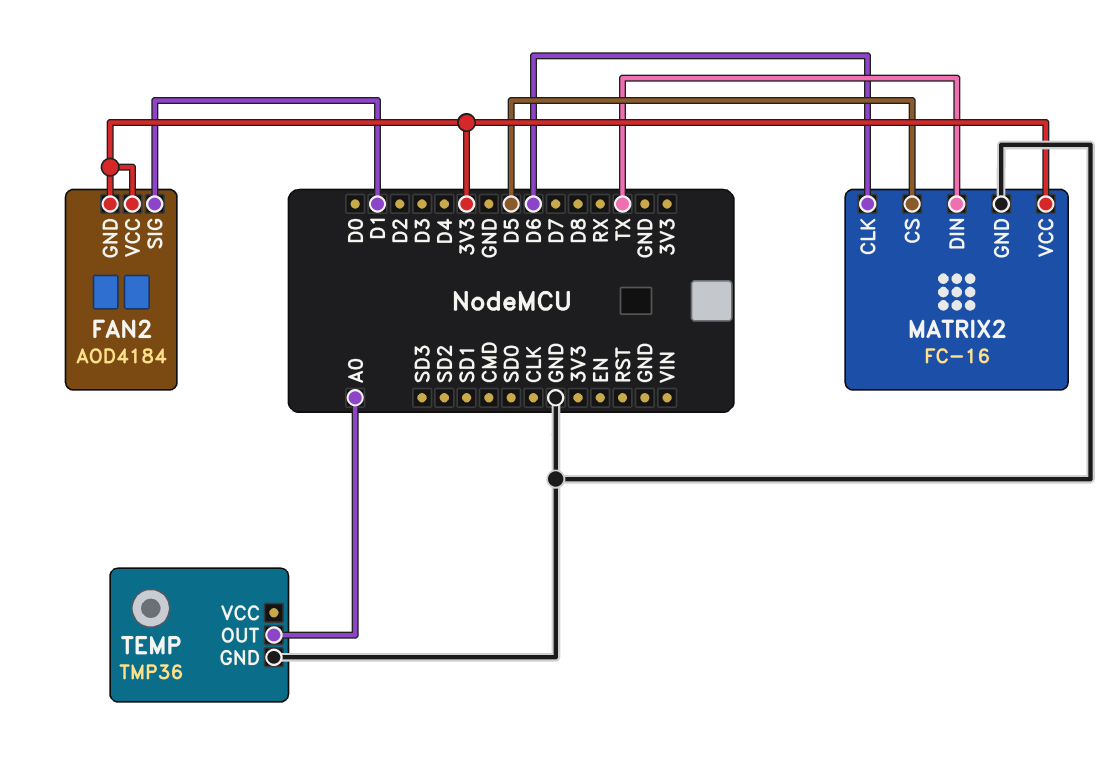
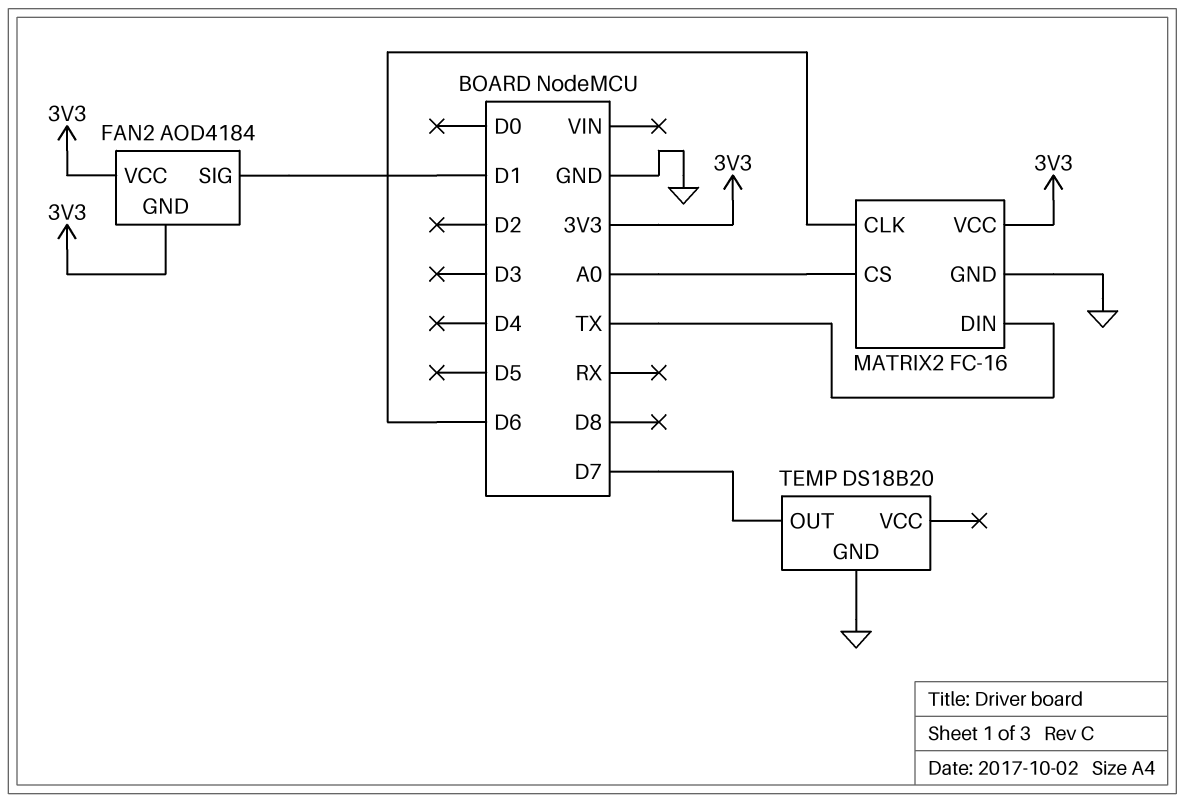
MATRIX2 pin CS: D5 -> A0
TEMP: TMP36 -> DS18B20
TEMP pin OUT: A0 -> D7

